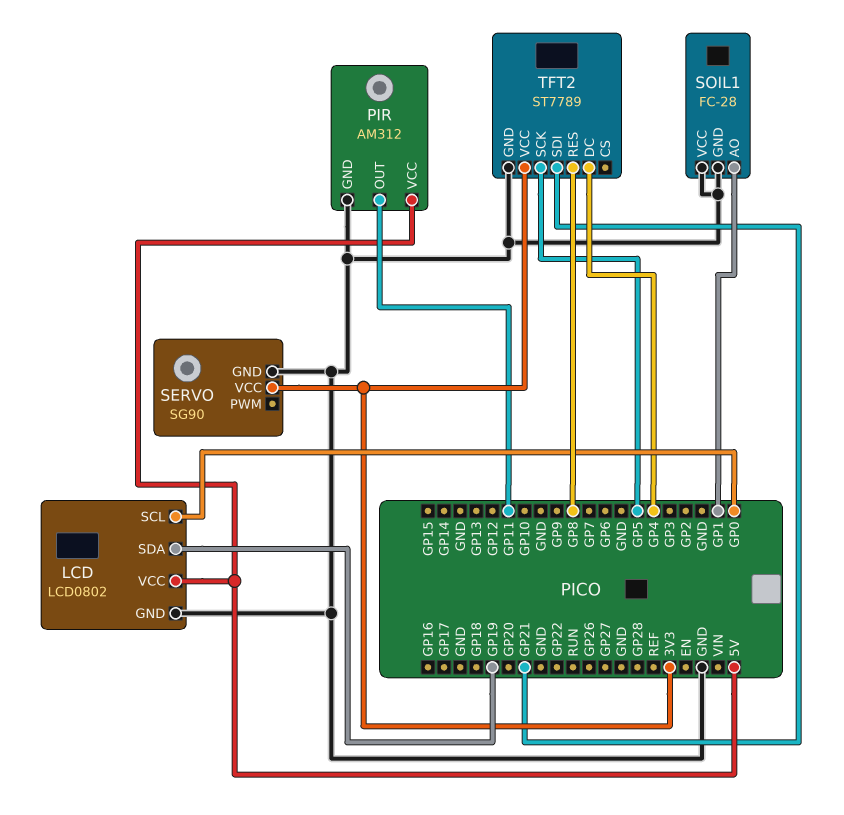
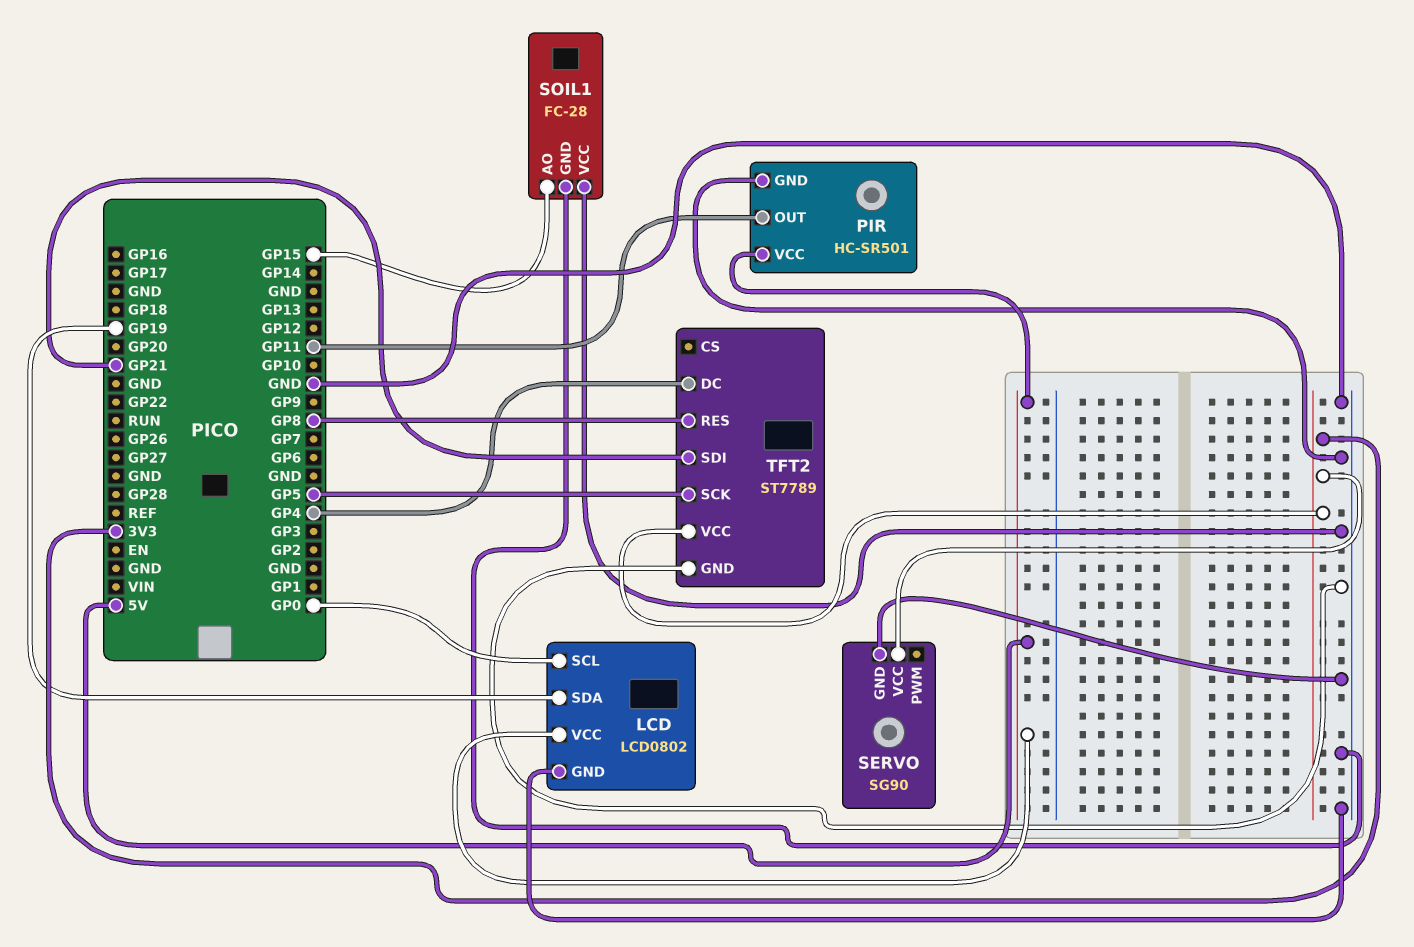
PIR: AM312 -> HC-SR501
SOIL1 pin AO: GP1 -> GP15

